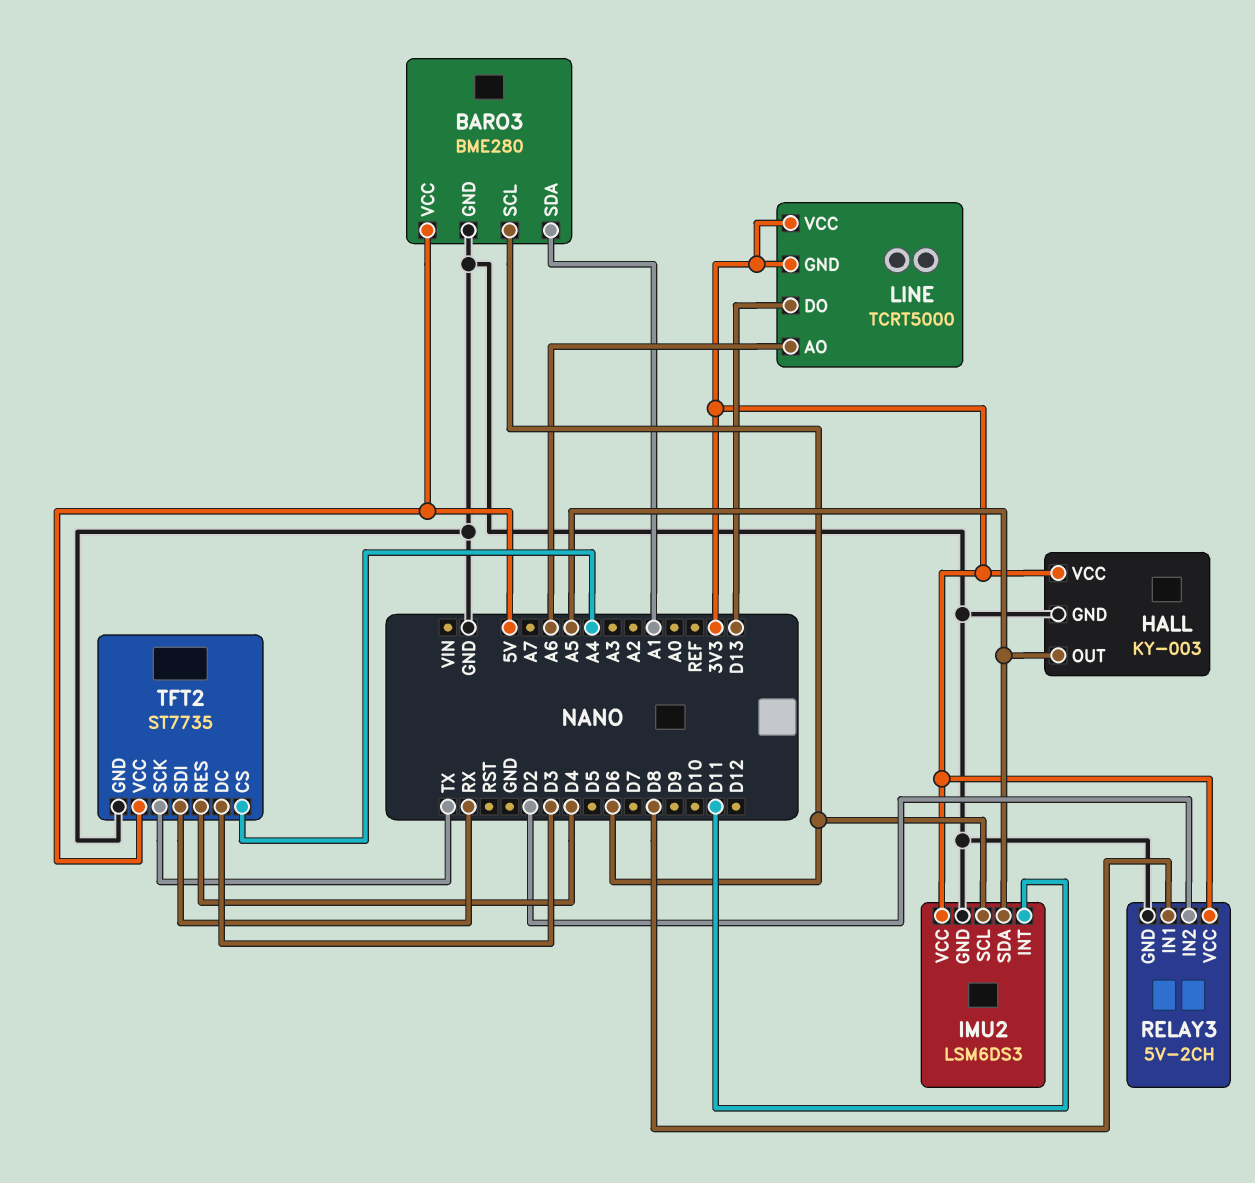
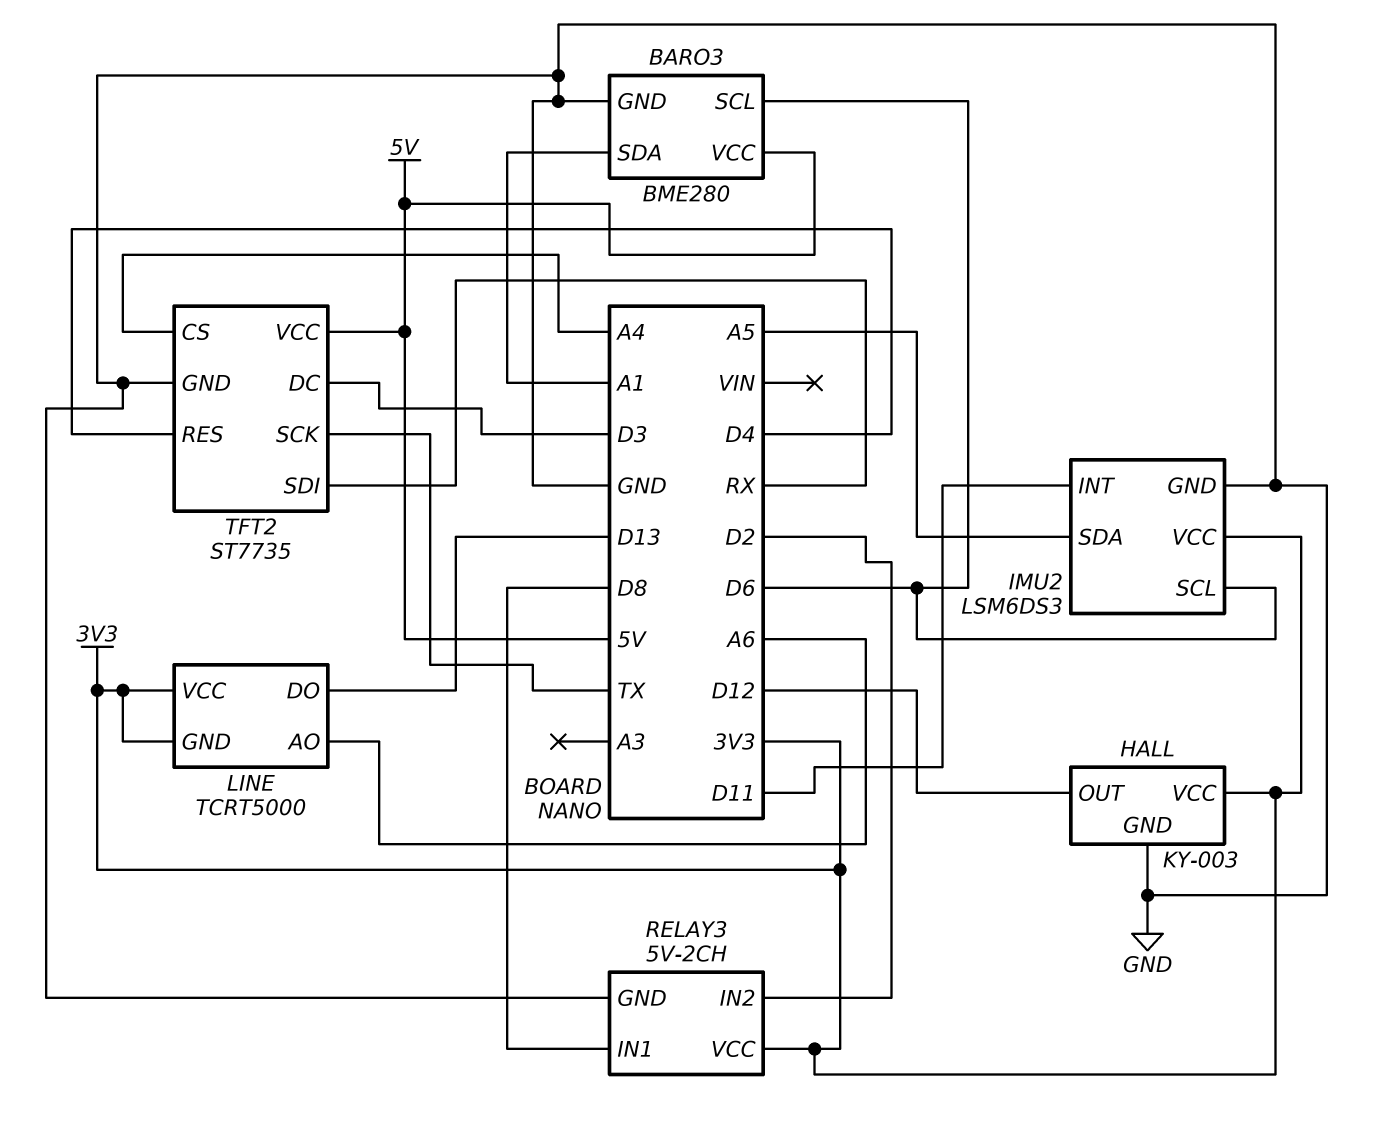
HALL pin OUT: A5 -> D12

